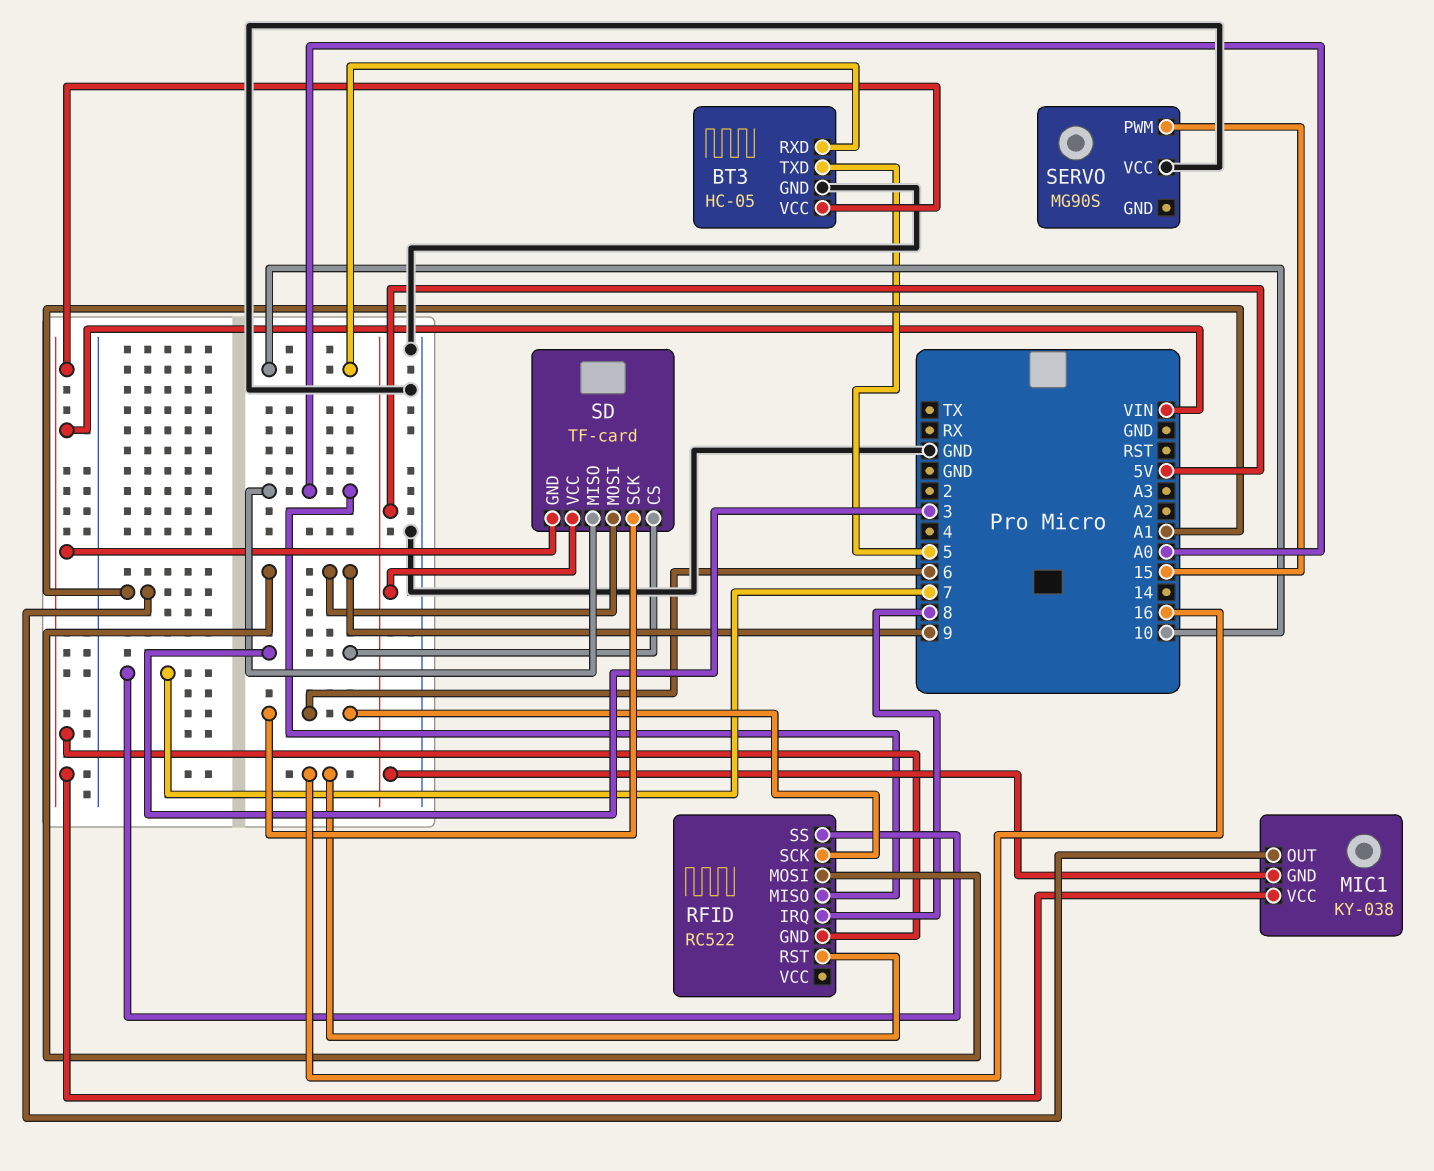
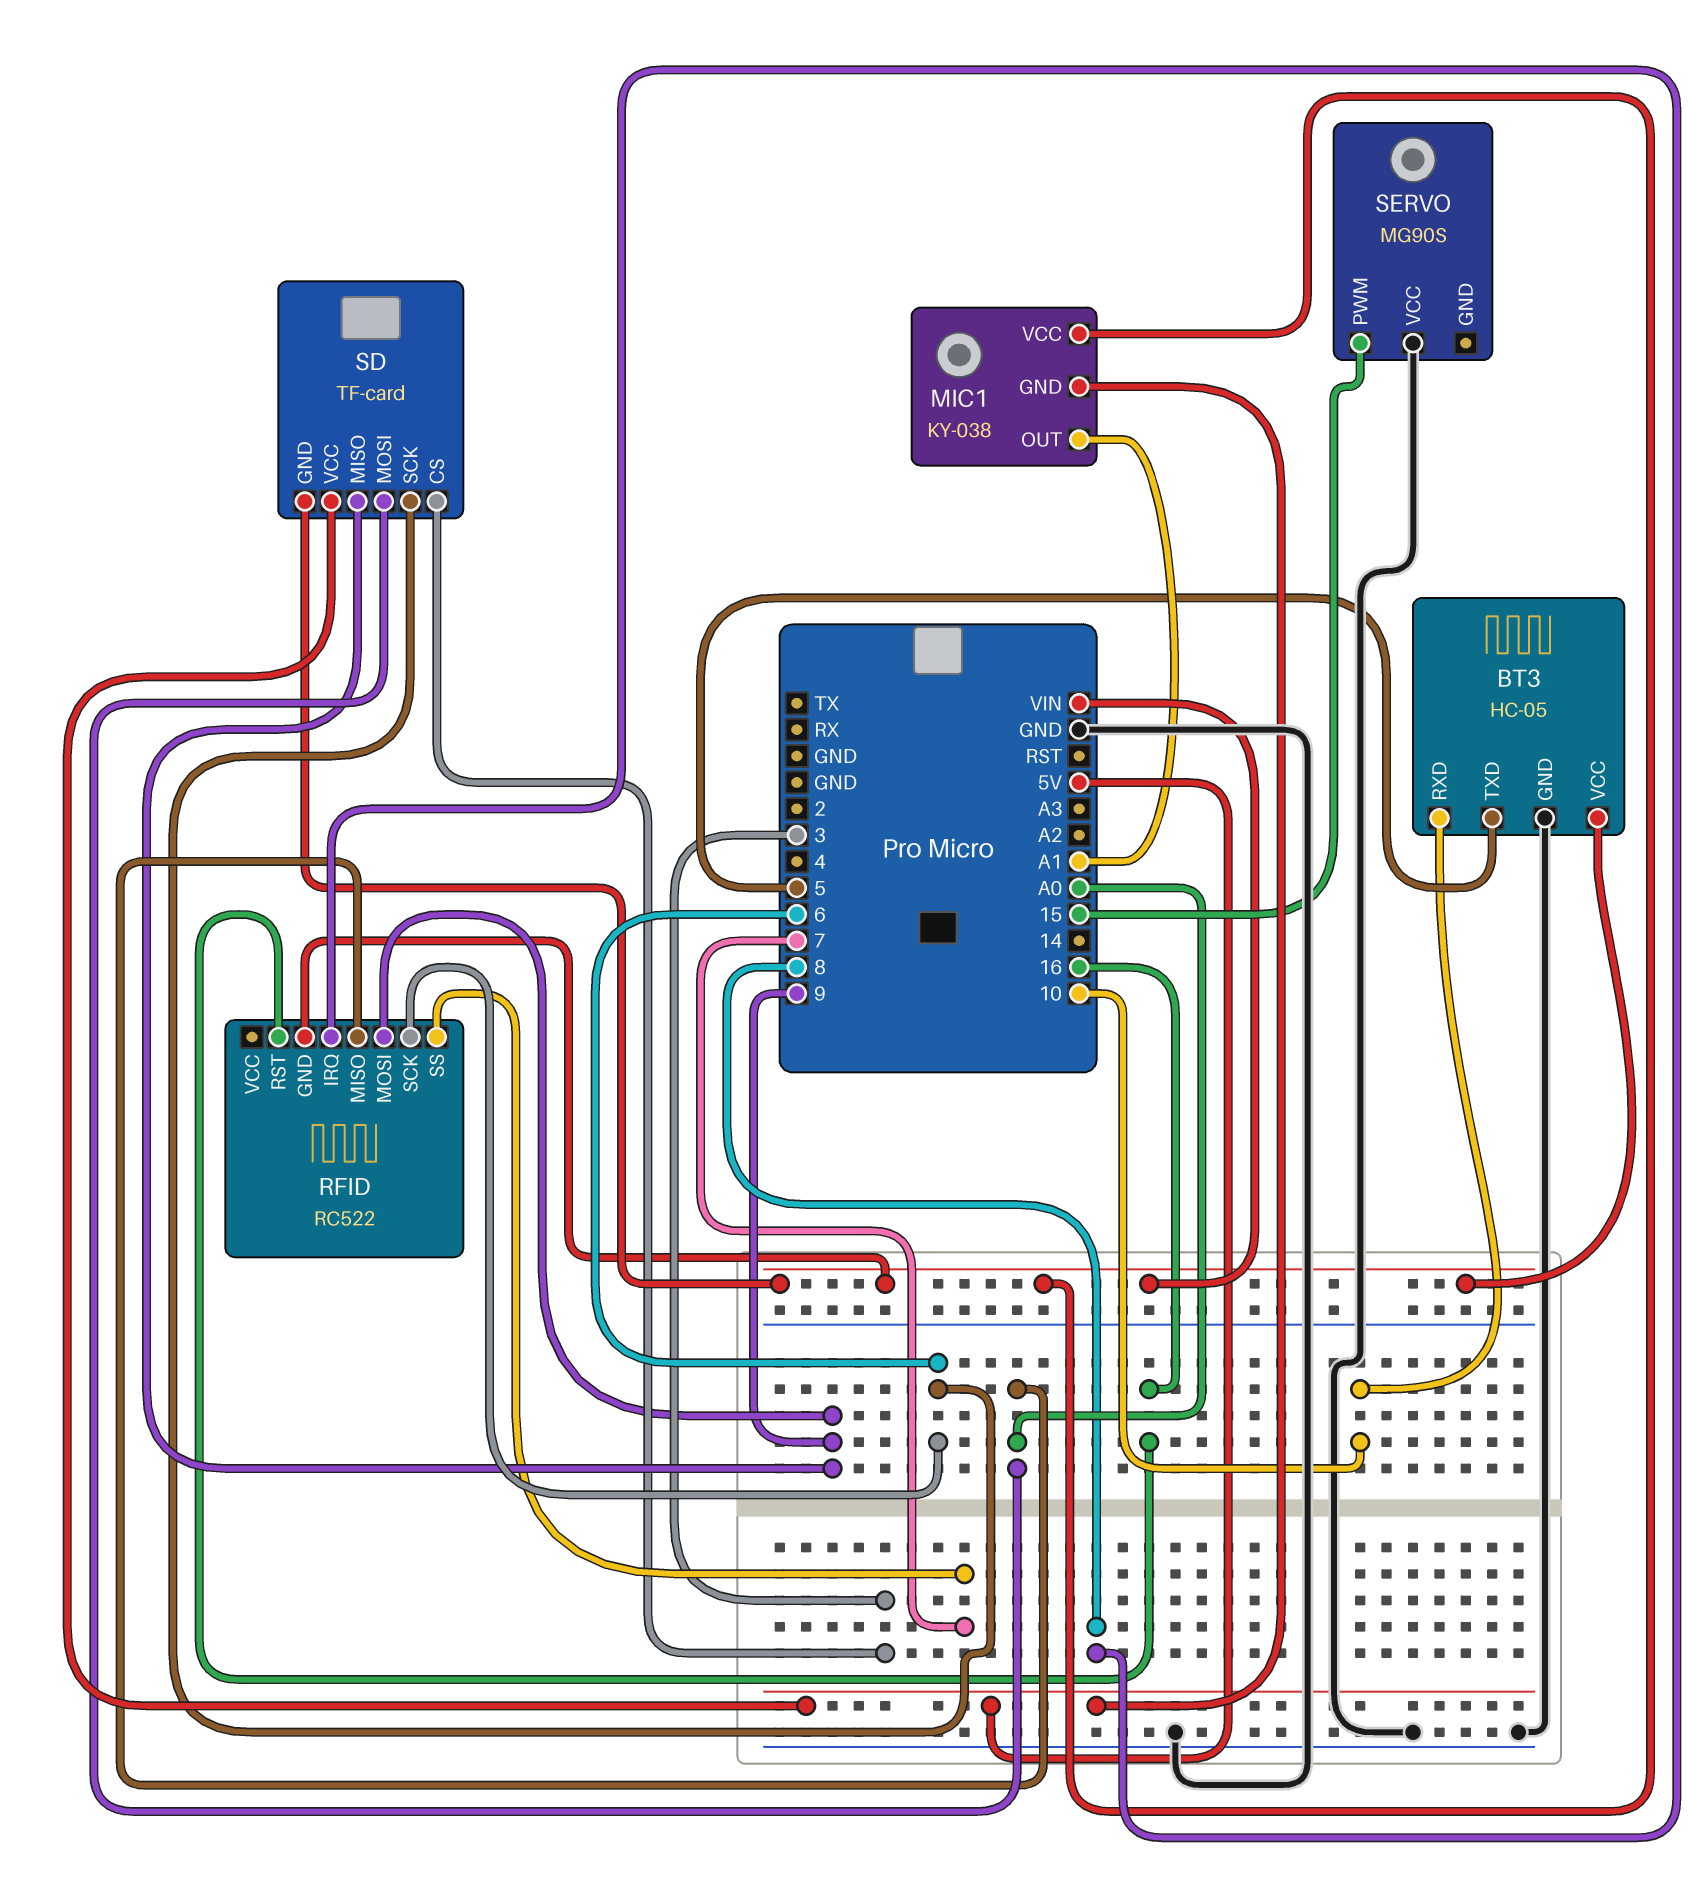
SD pin MISO: A0 -> 9
SD pin MOSI: 9 -> A0

